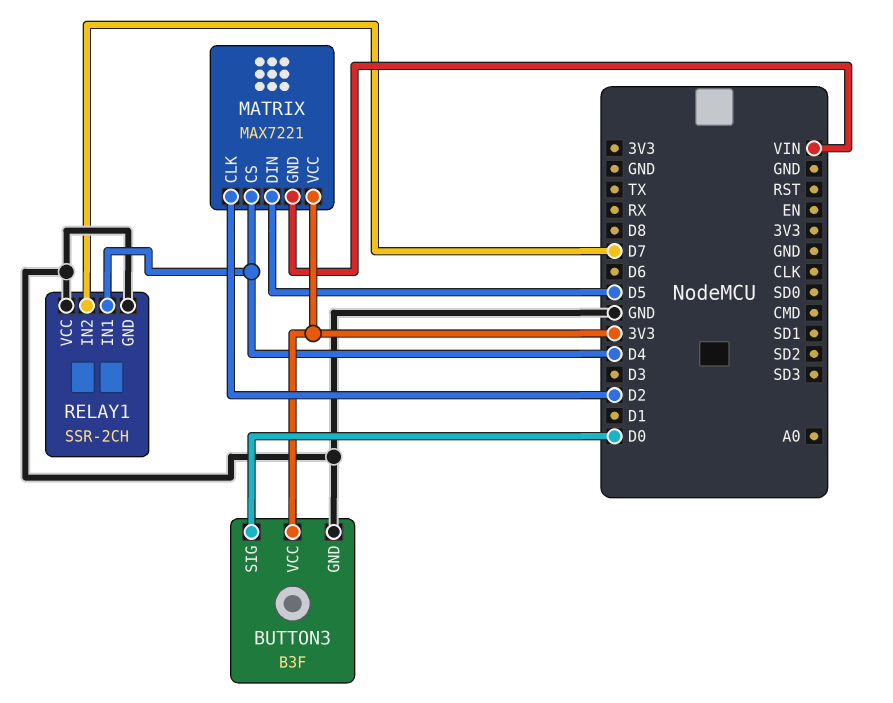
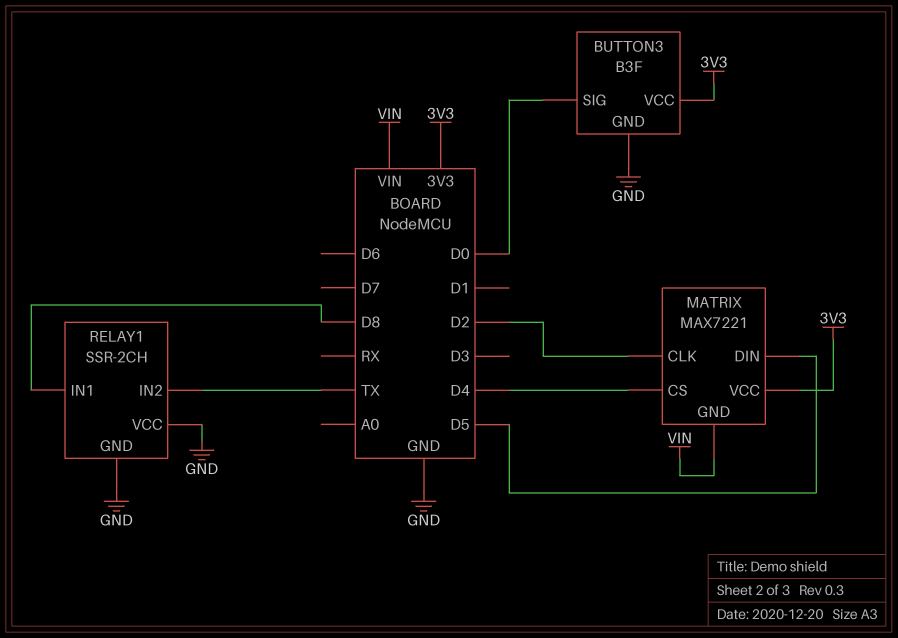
RELAY1 pin IN1: D4 -> D8
RELAY1 pin IN2: D7 -> TX

